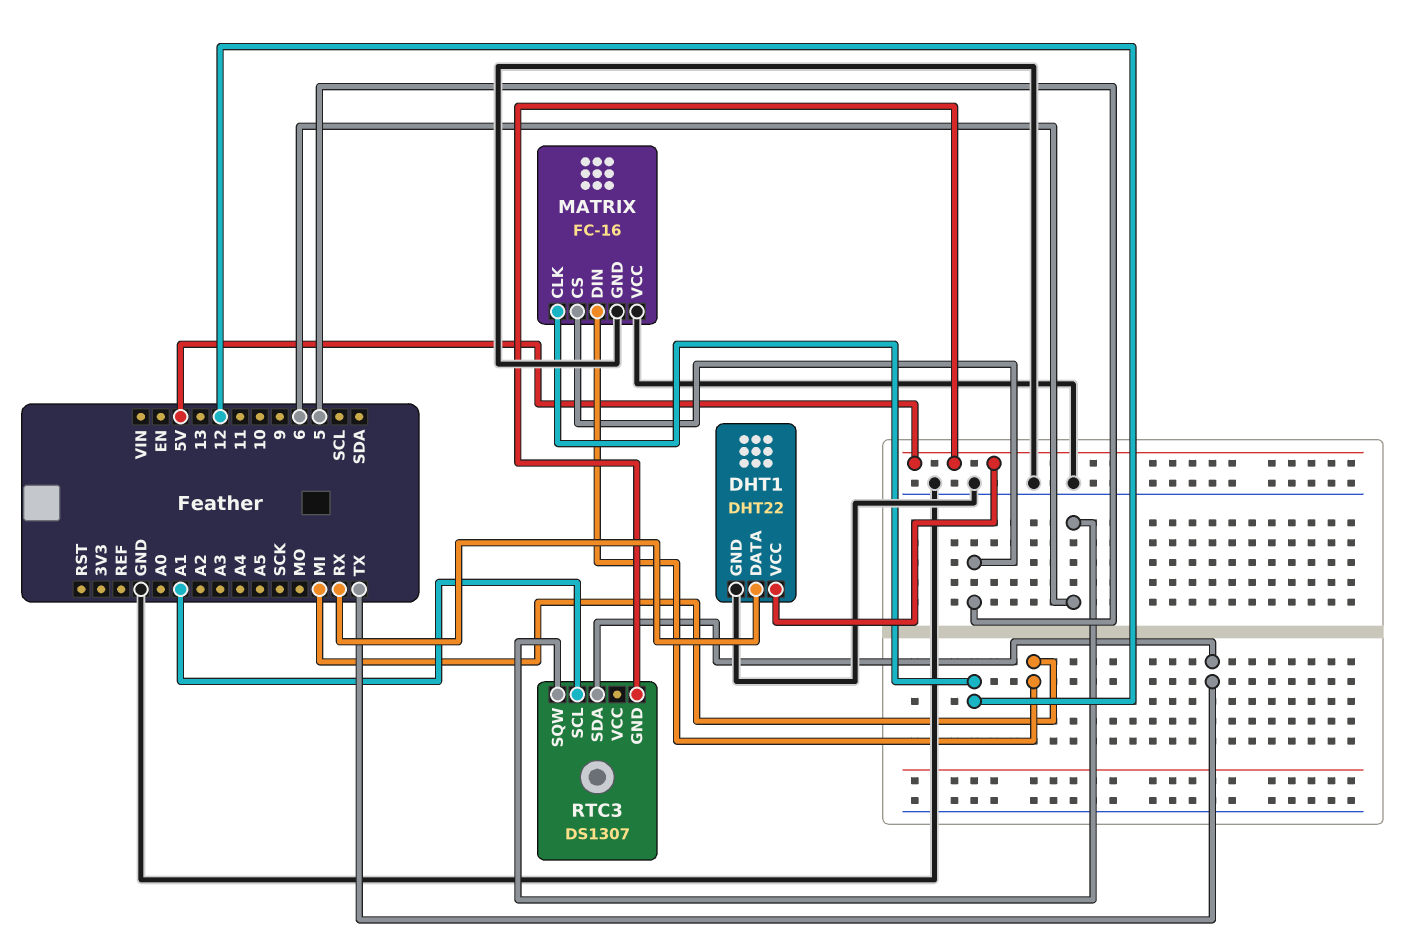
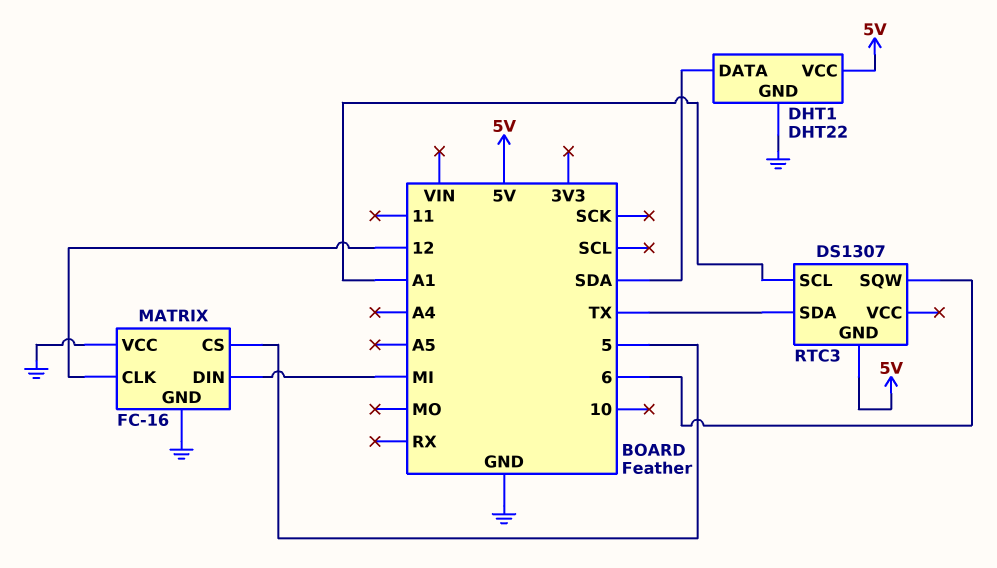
DHT1 pin DATA: RX -> SDA

